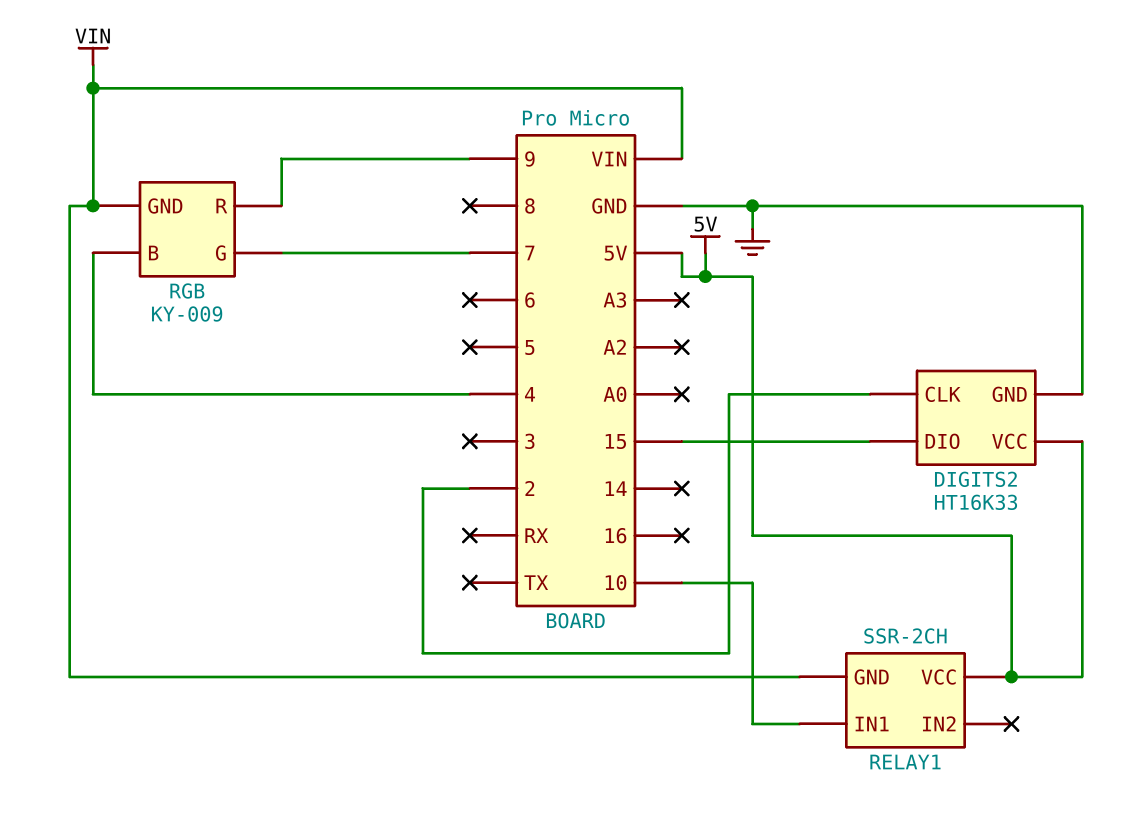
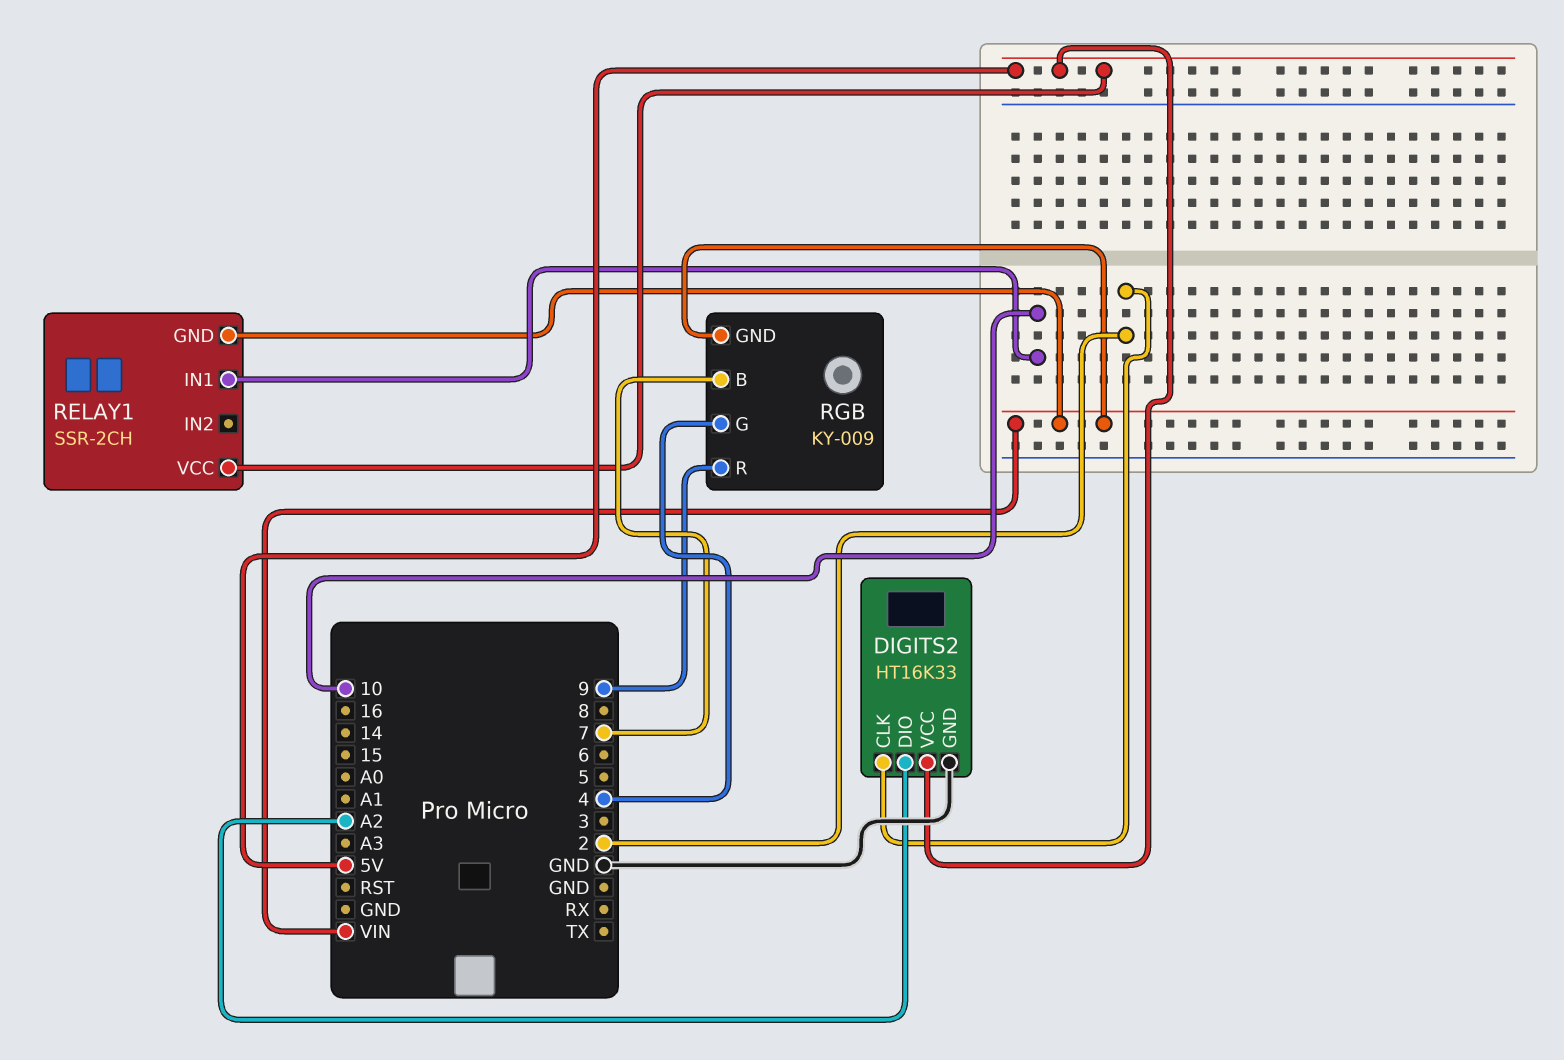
DIGITS2 pin DIO: 15 -> A2
RGB pin B: 4 -> 7
RGB pin G: 7 -> 4

